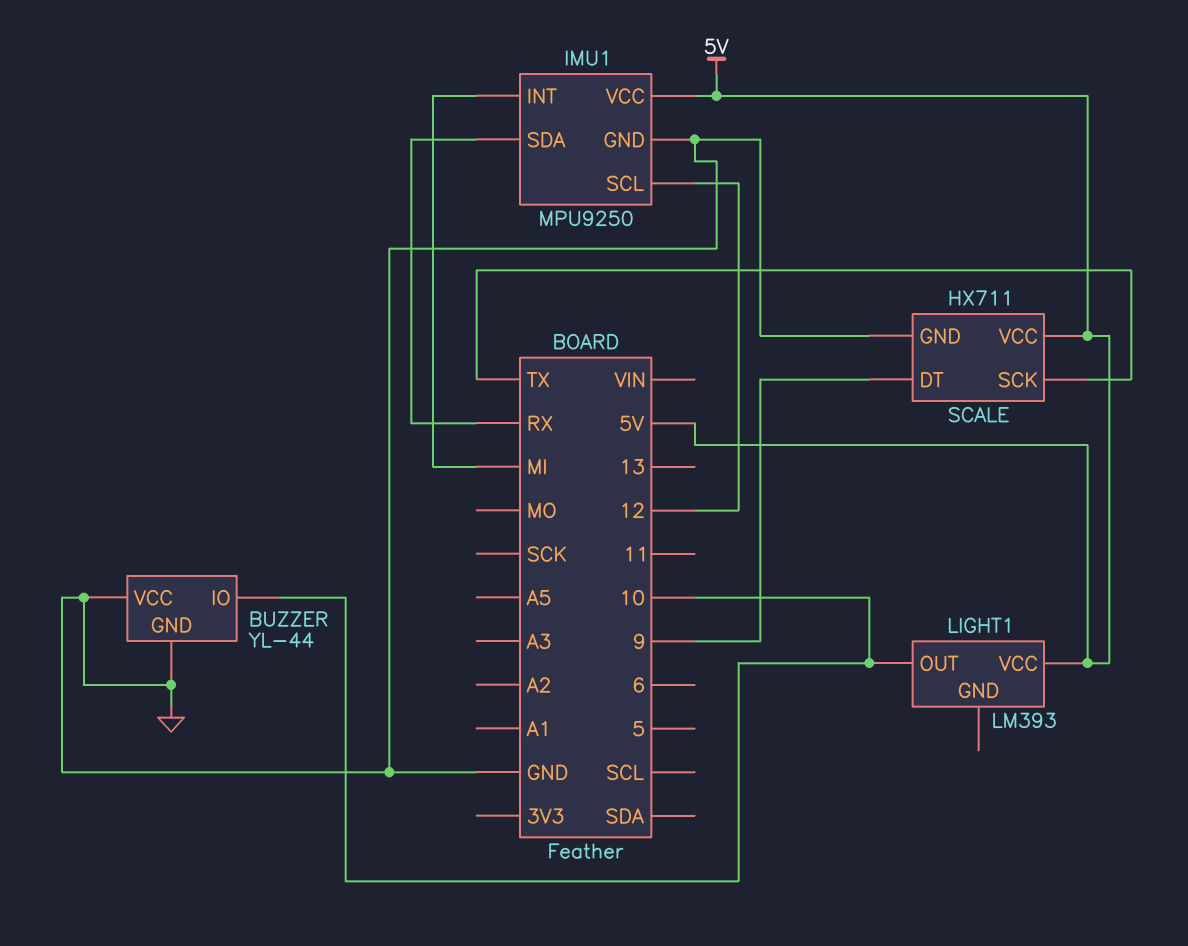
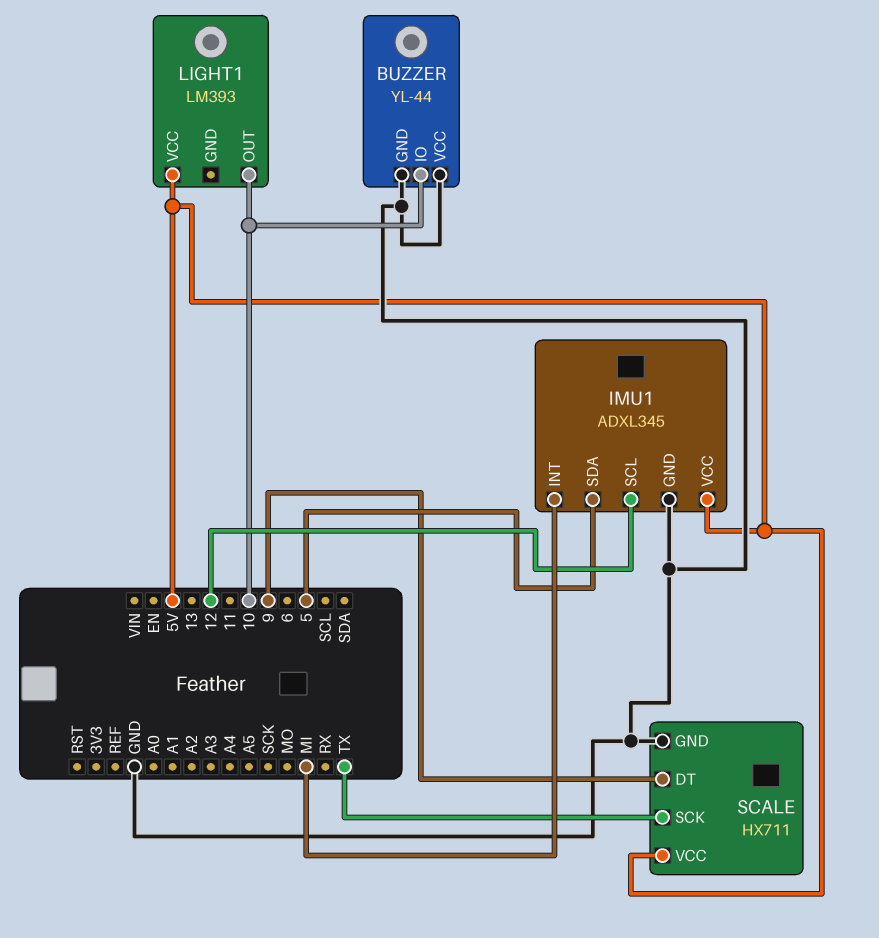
IMU1: MPU9250 -> ADXL345
IMU1 pin SDA: RX -> 5

